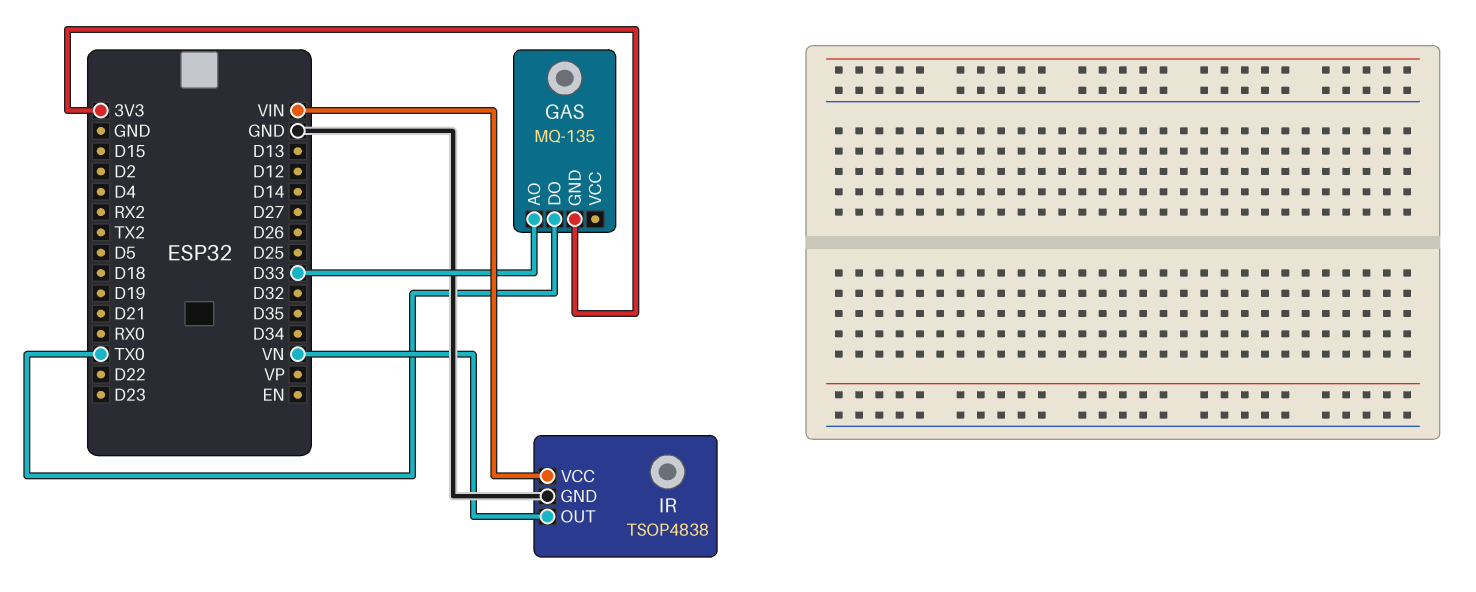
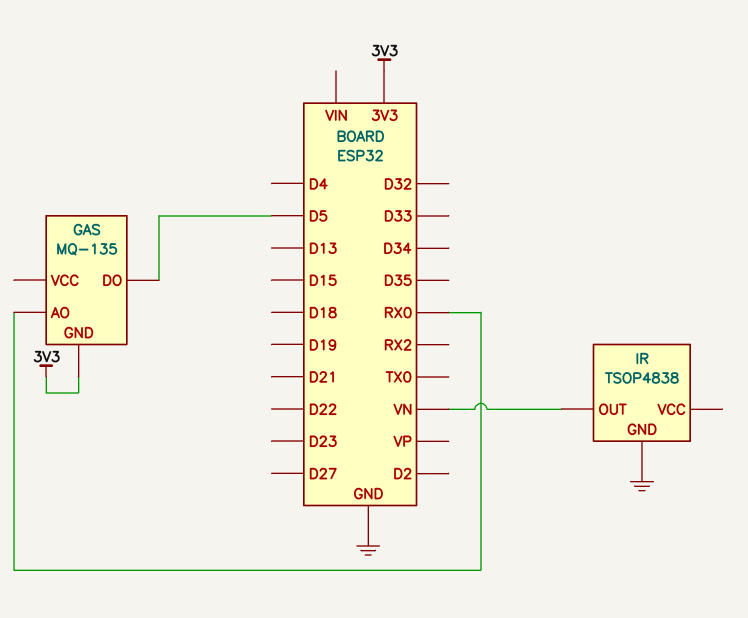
GAS pin AO: D33 -> RX0
GAS pin DO: TX0 -> D5
IR pin VCC: VIN -> none

